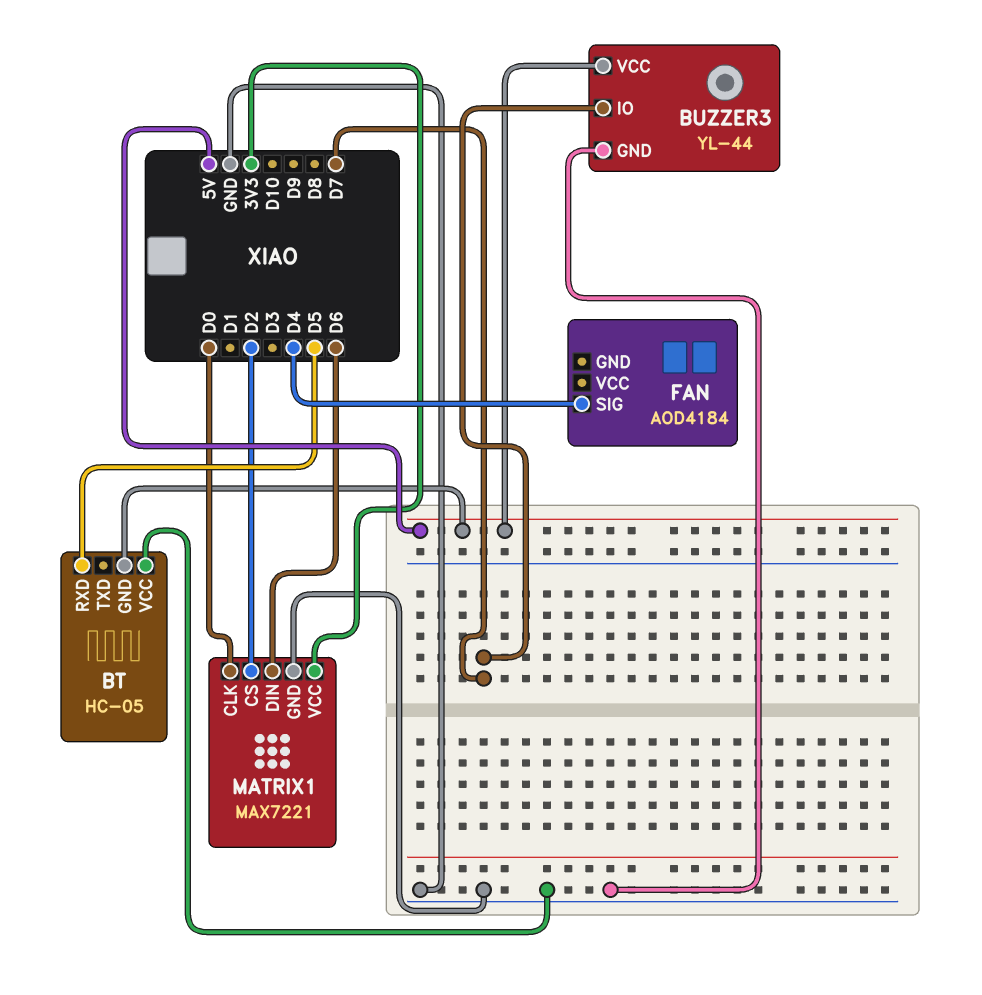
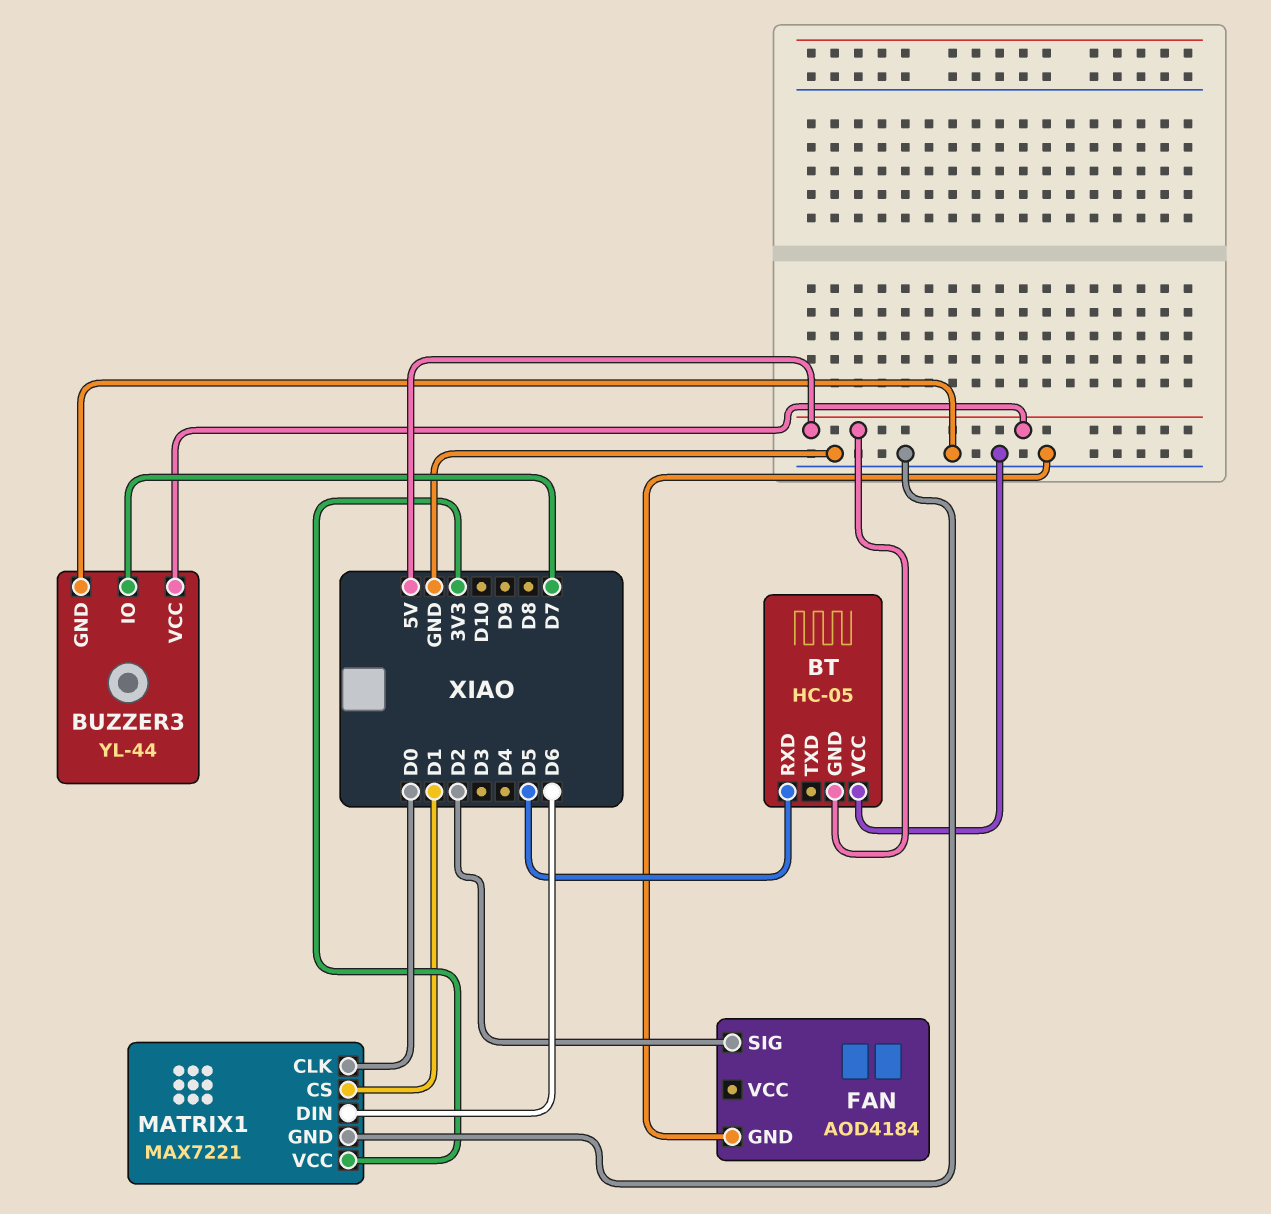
FAN pin GND: none -> GND
FAN pin SIG: D4 -> D2
MATRIX1 pin CS: D2 -> D1

